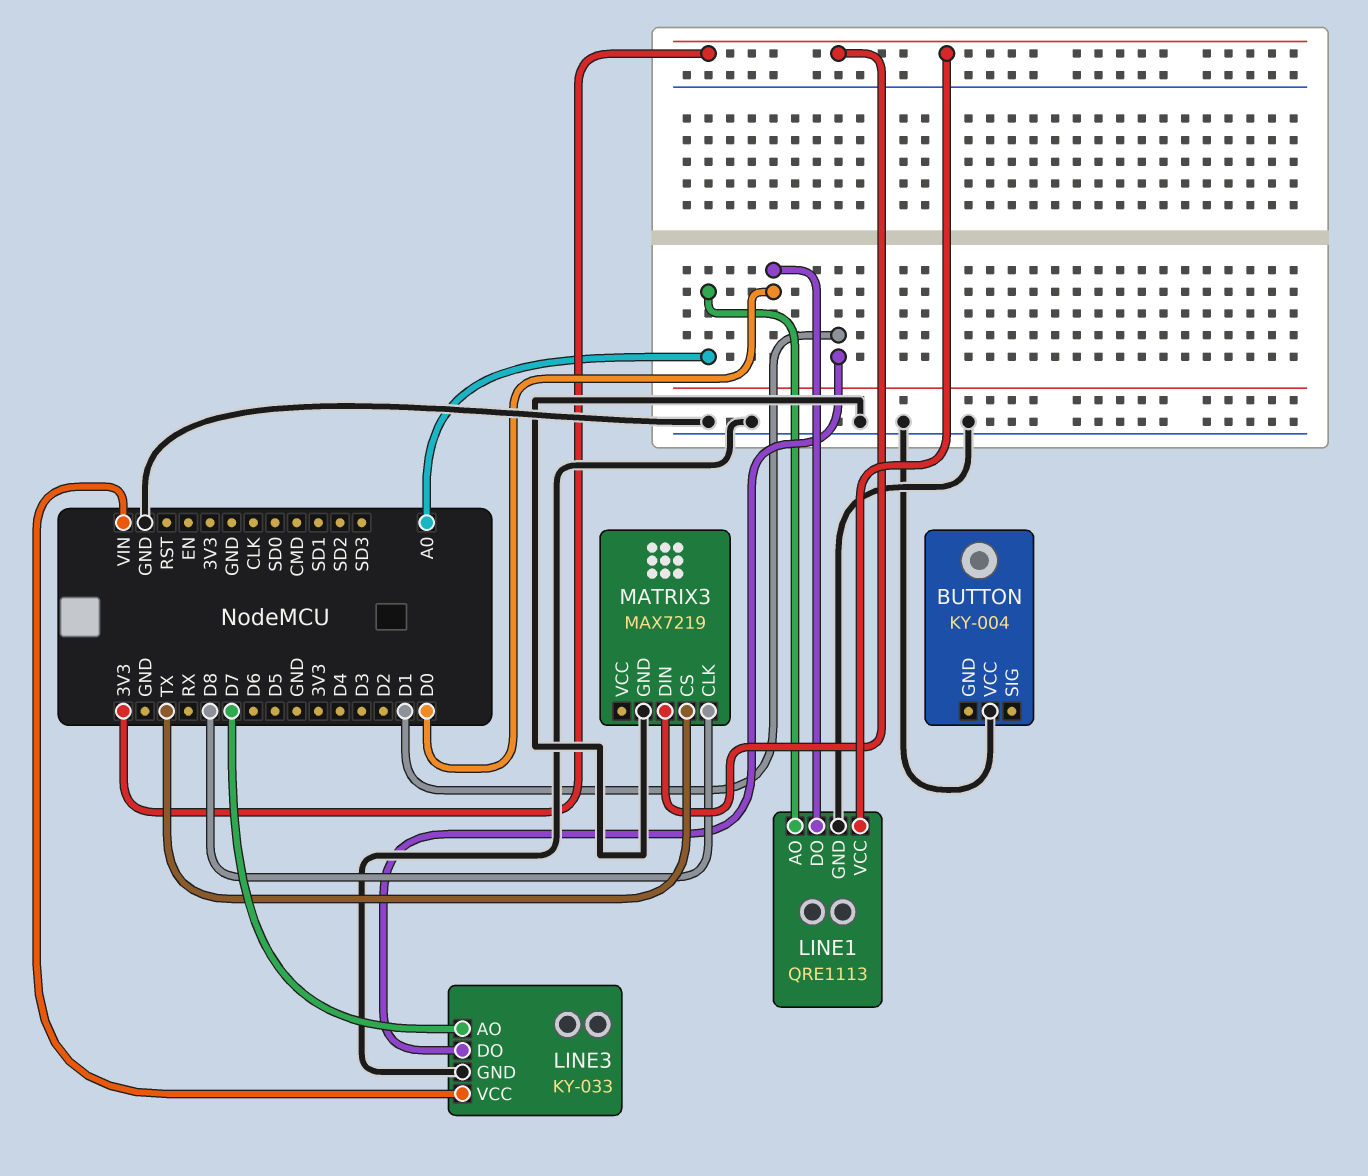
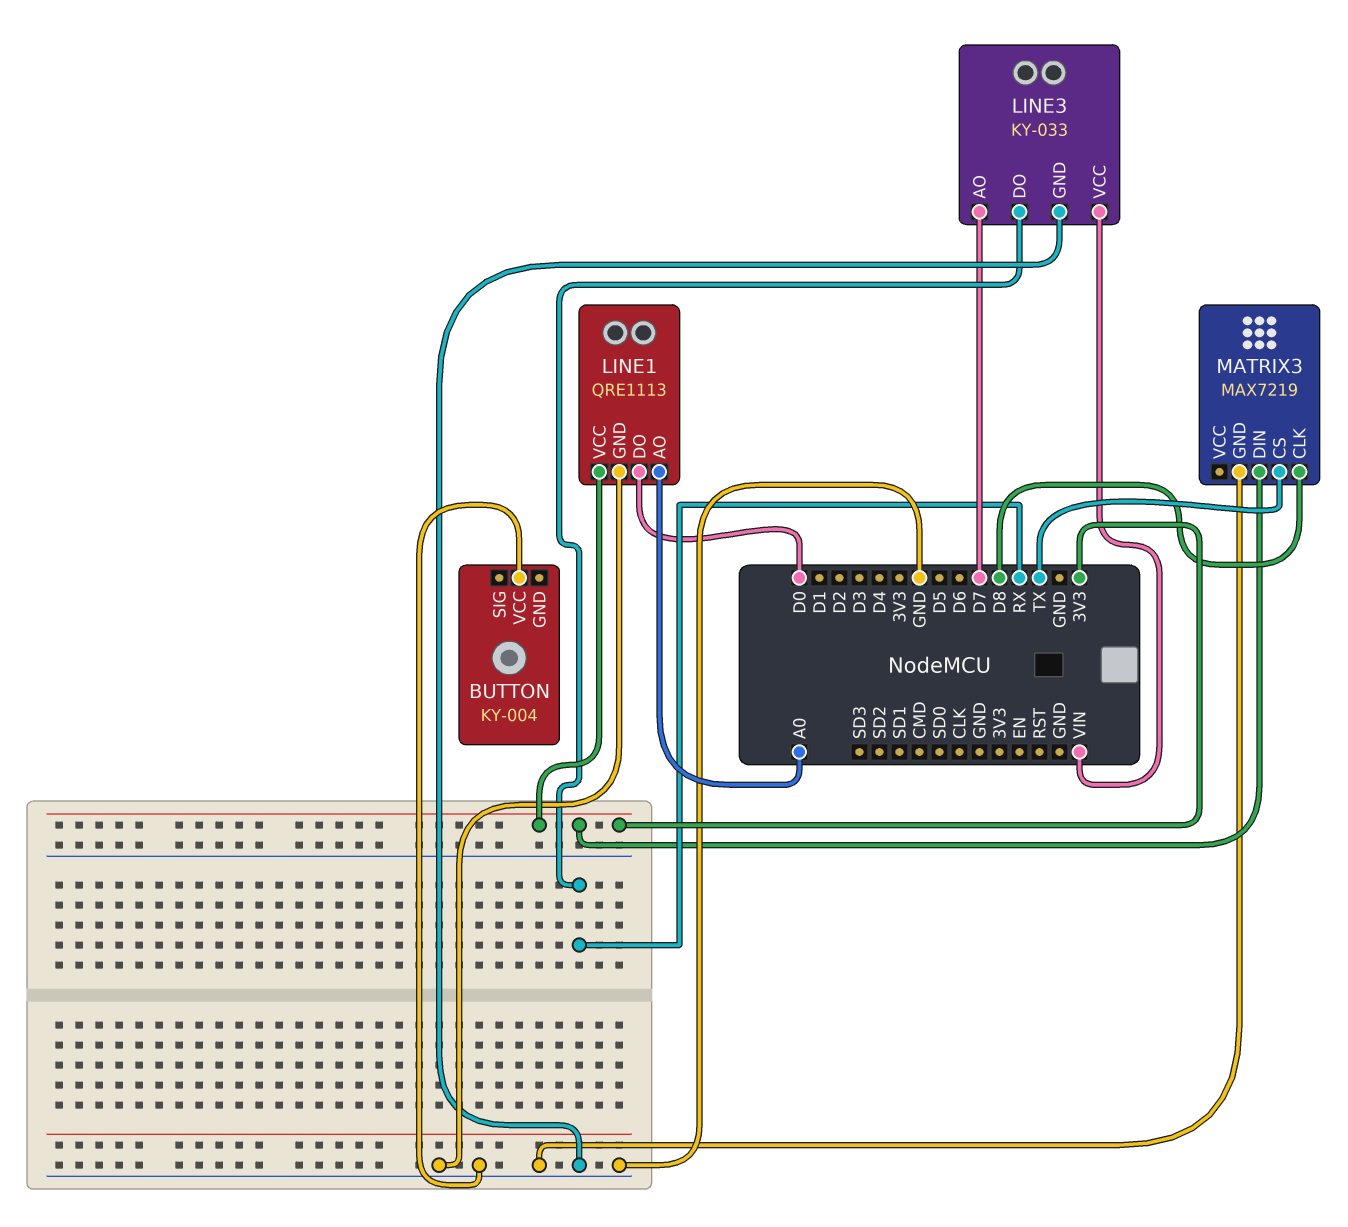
LINE3 pin DO: D1 -> RX

